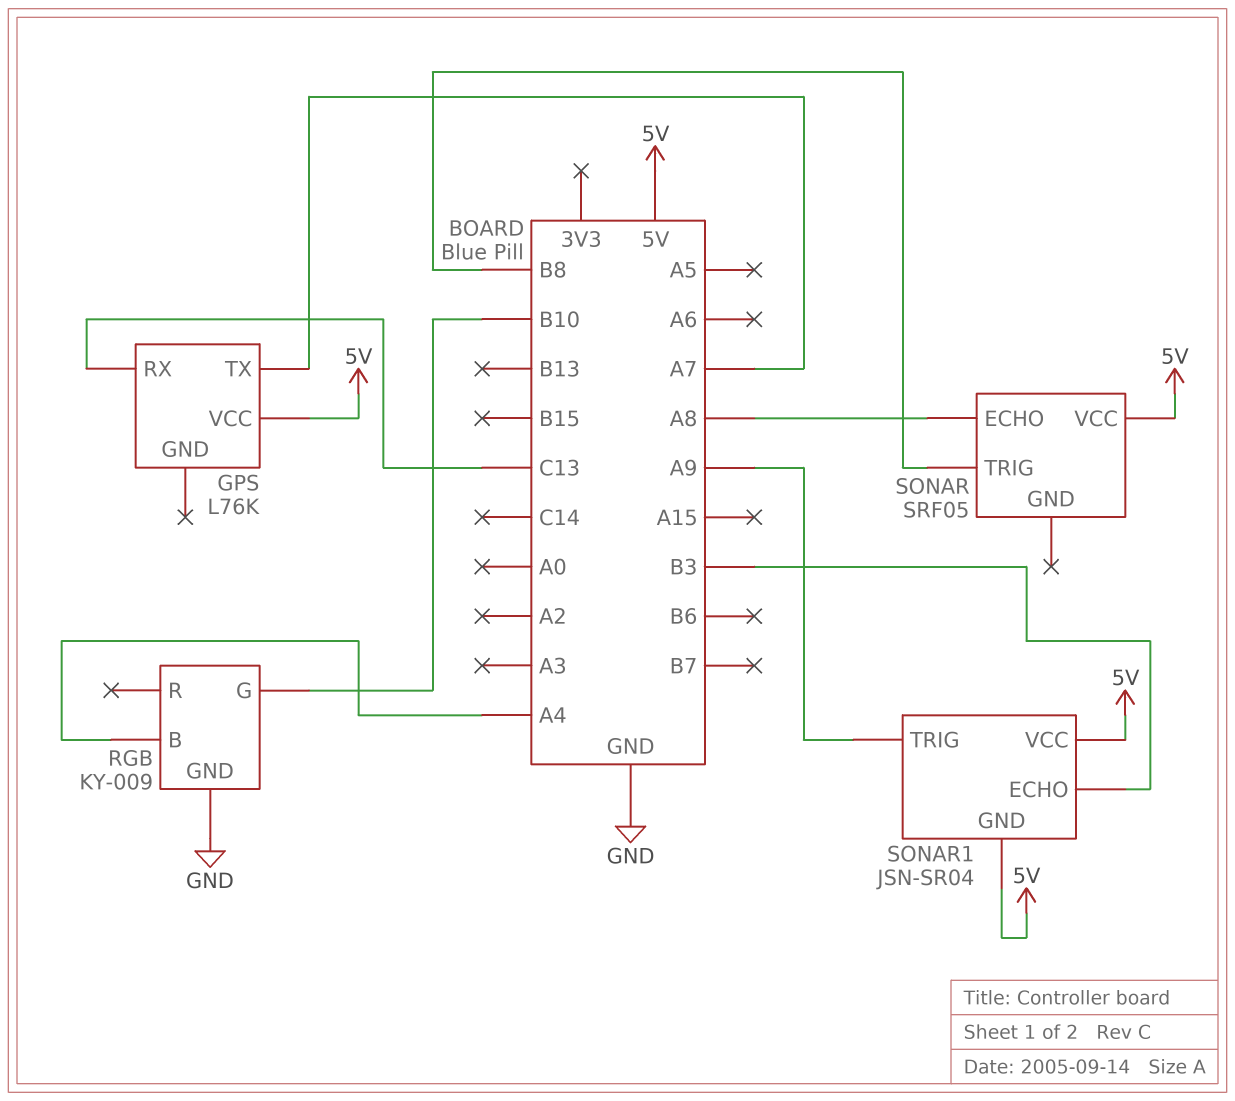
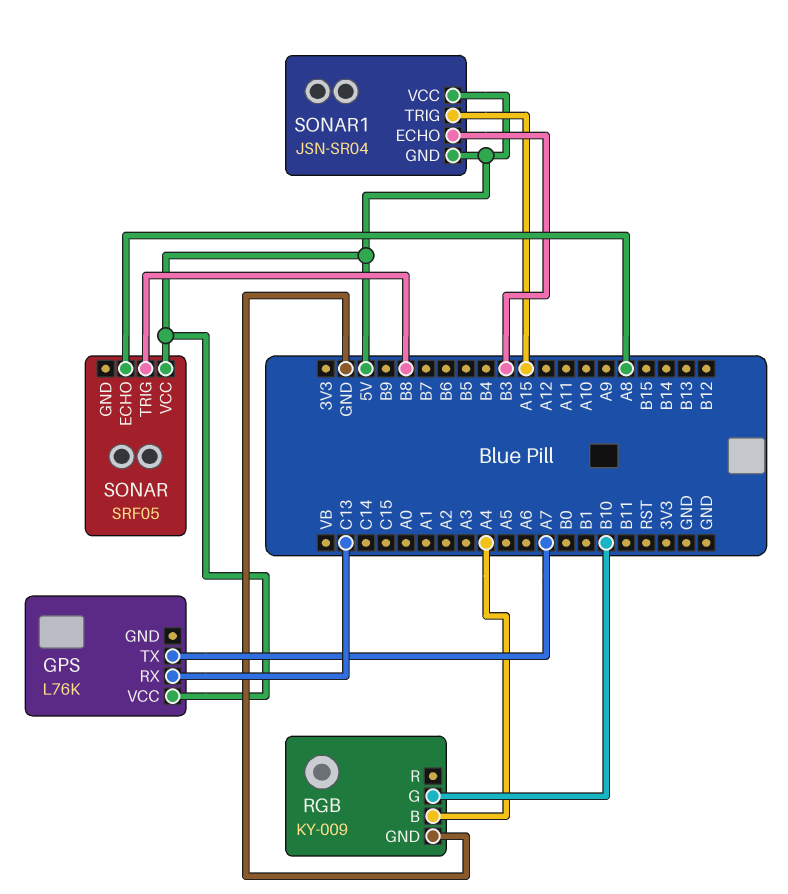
SONAR1 pin TRIG: A9 -> A15

